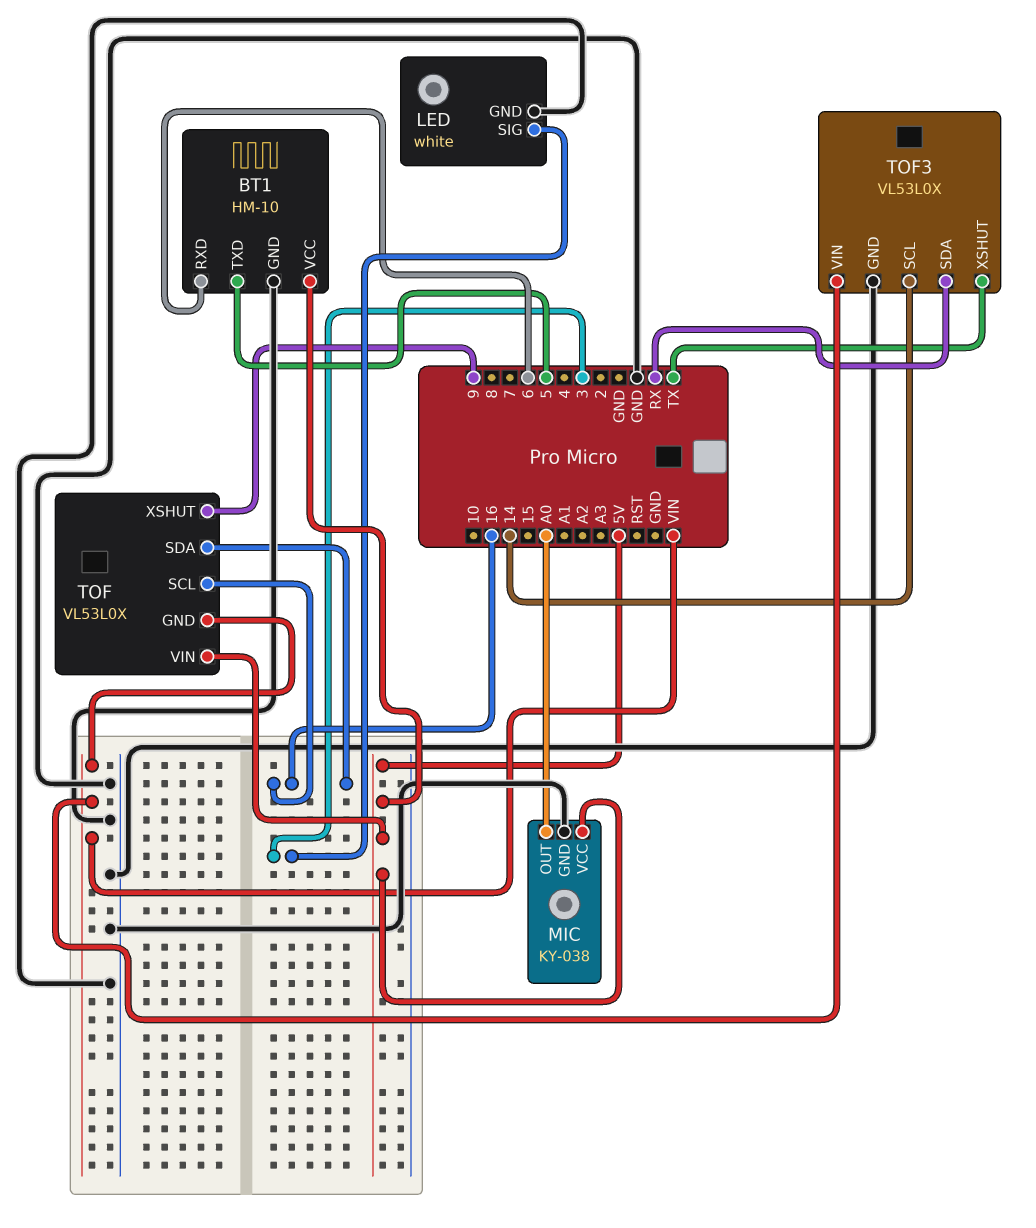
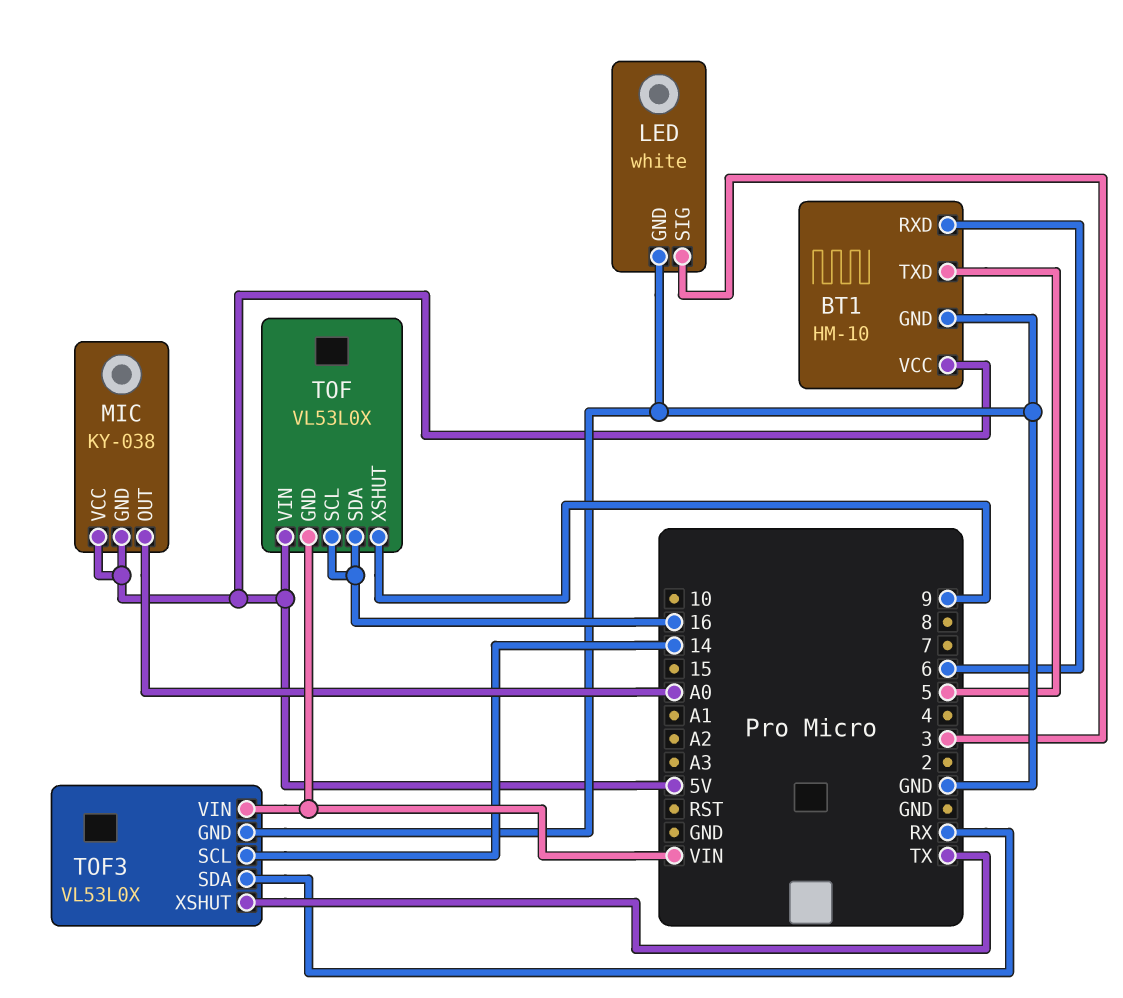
MIC pin GND: GND -> 5V

